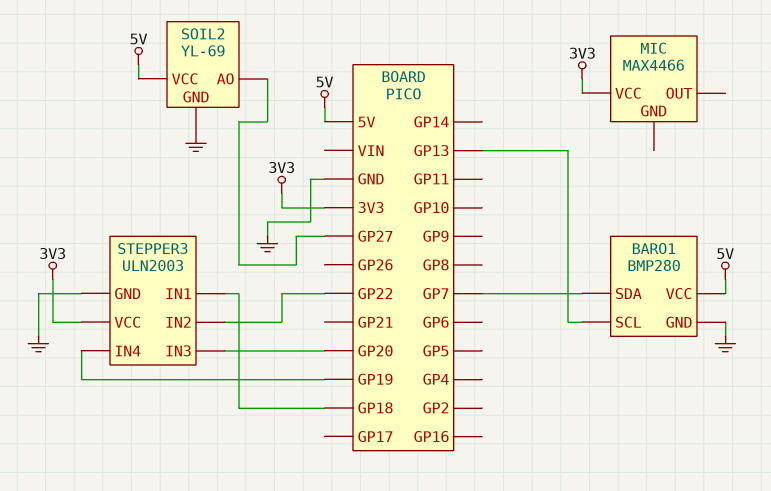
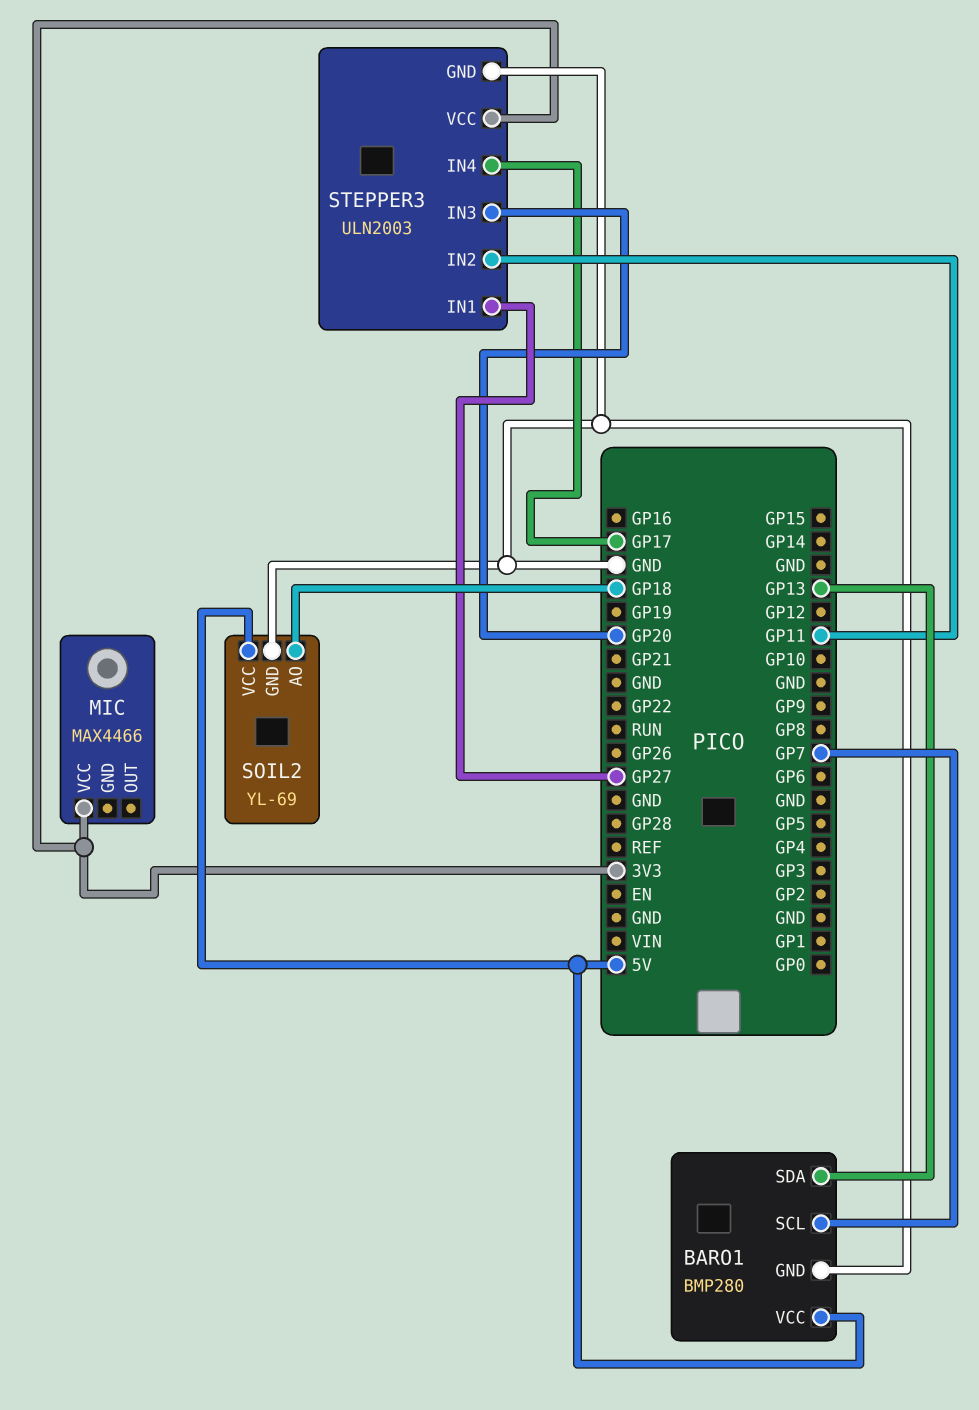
BARO1 pin SCL: GP13 -> GP7
BARO1 pin SDA: GP7 -> GP13
SOIL2 pin AO: GP27 -> GP18
STEPPER3 pin IN1: GP18 -> GP27
STEPPER3 pin IN2: GP22 -> GP11
STEPPER3 pin IN4: GP19 -> GP17

